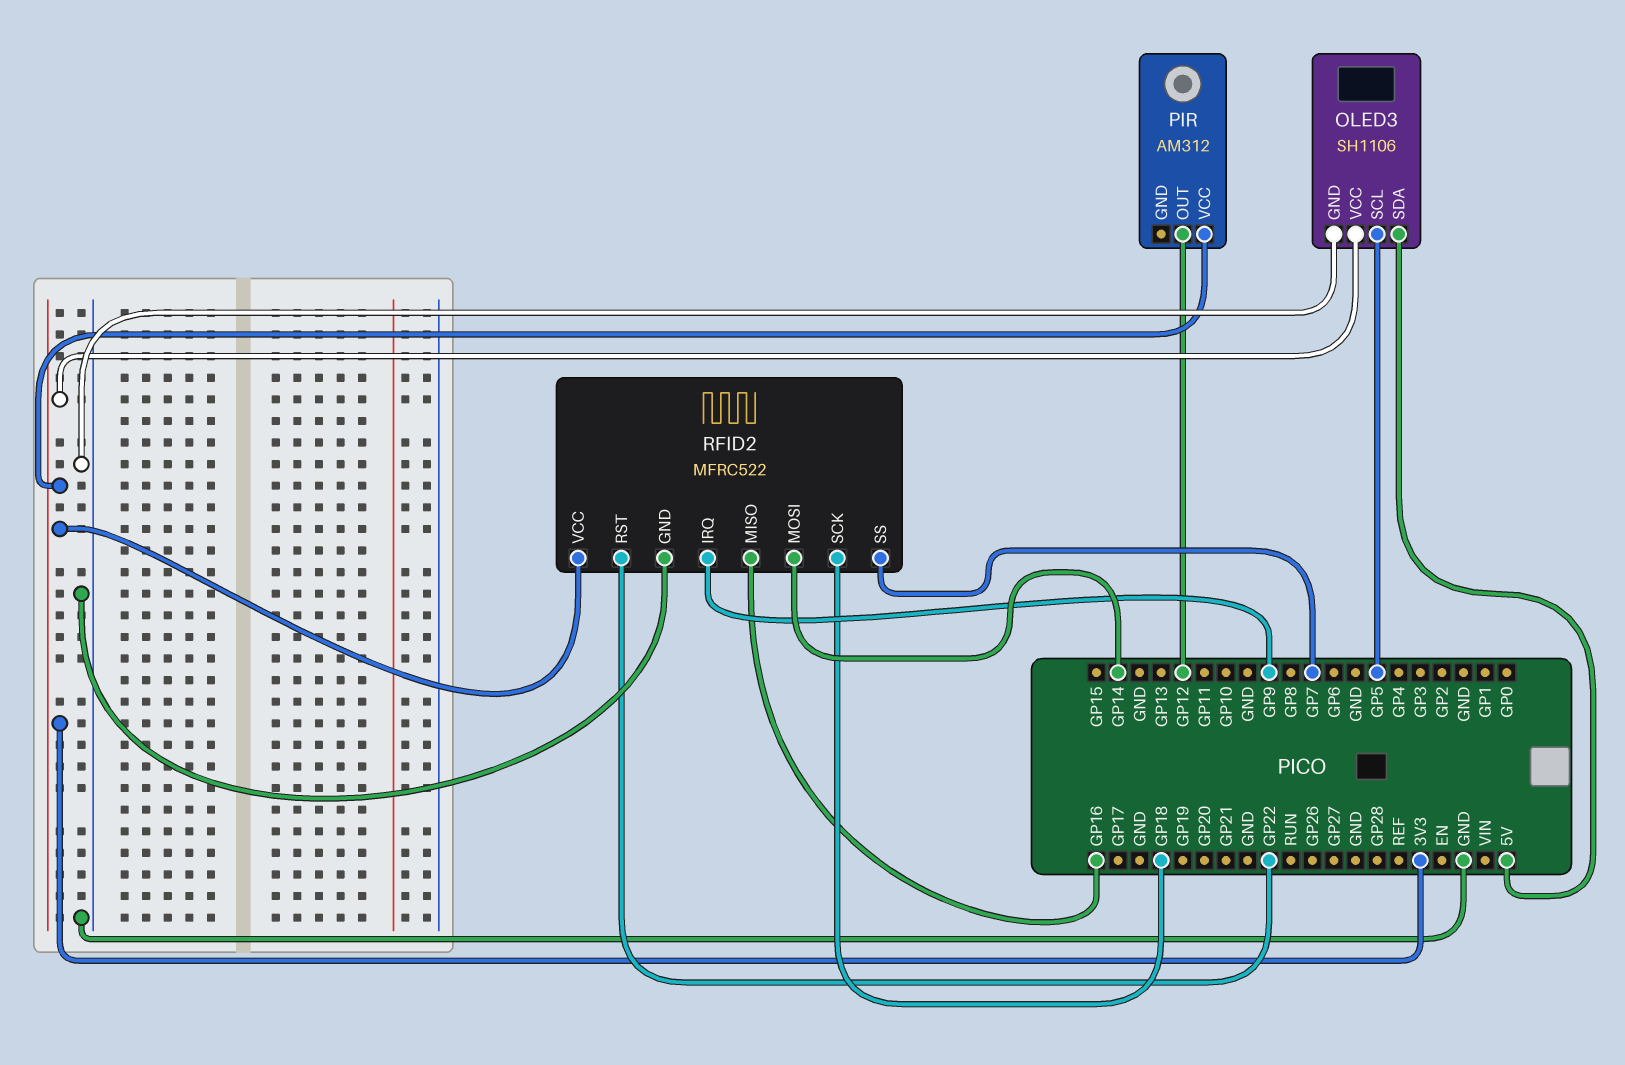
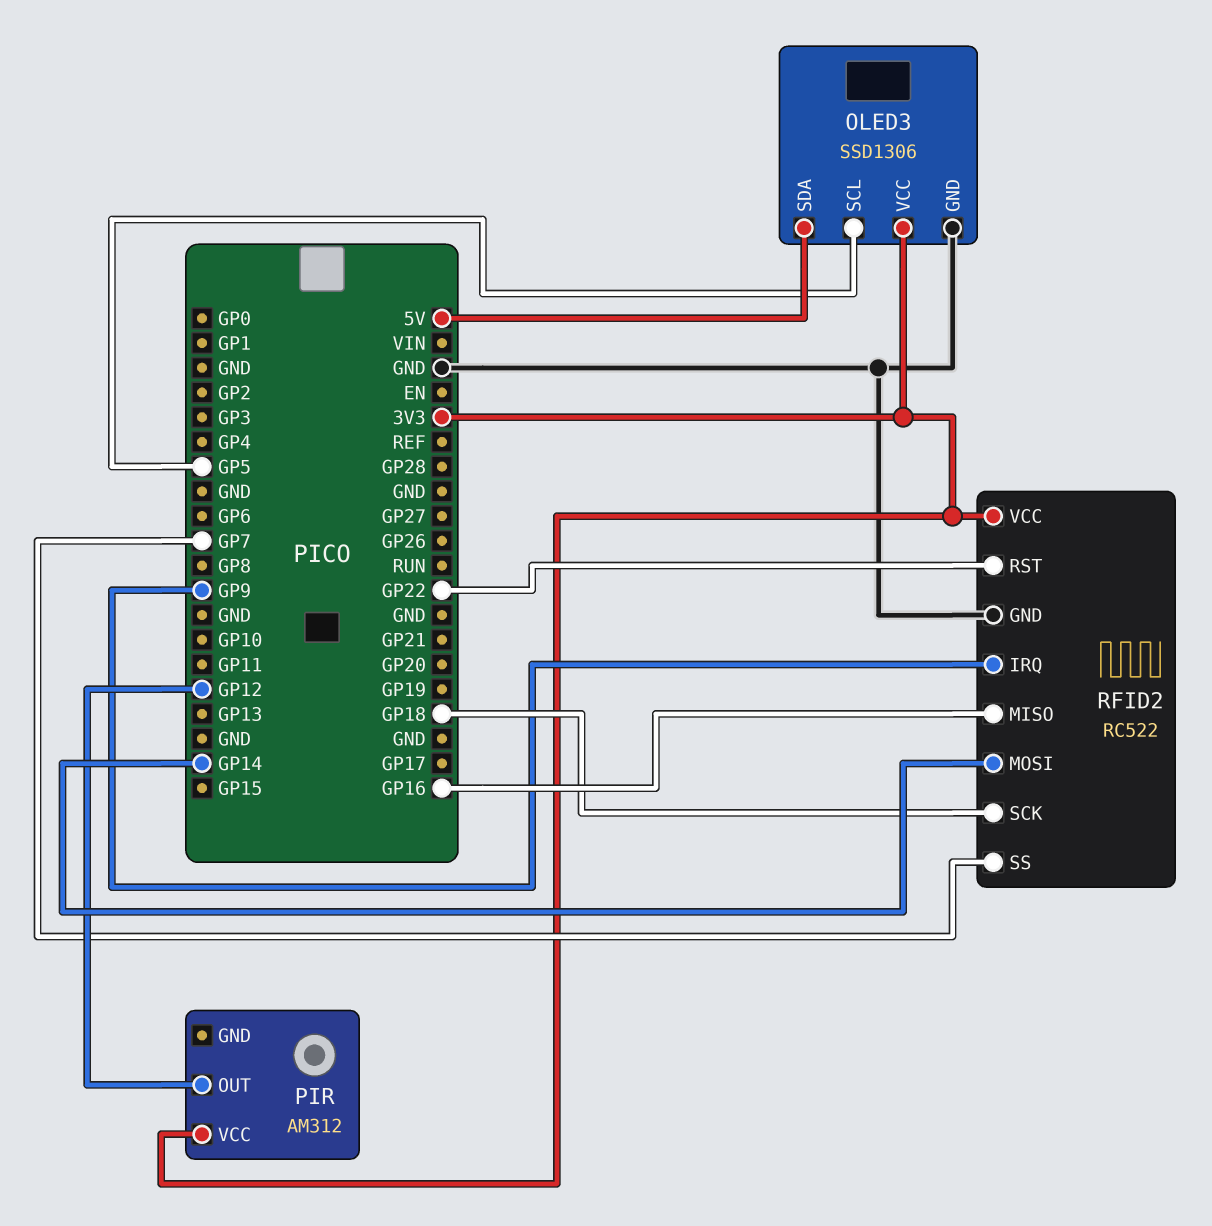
OLED3: SH1106 -> SSD1306
RFID2: MFRC522 -> RC522

